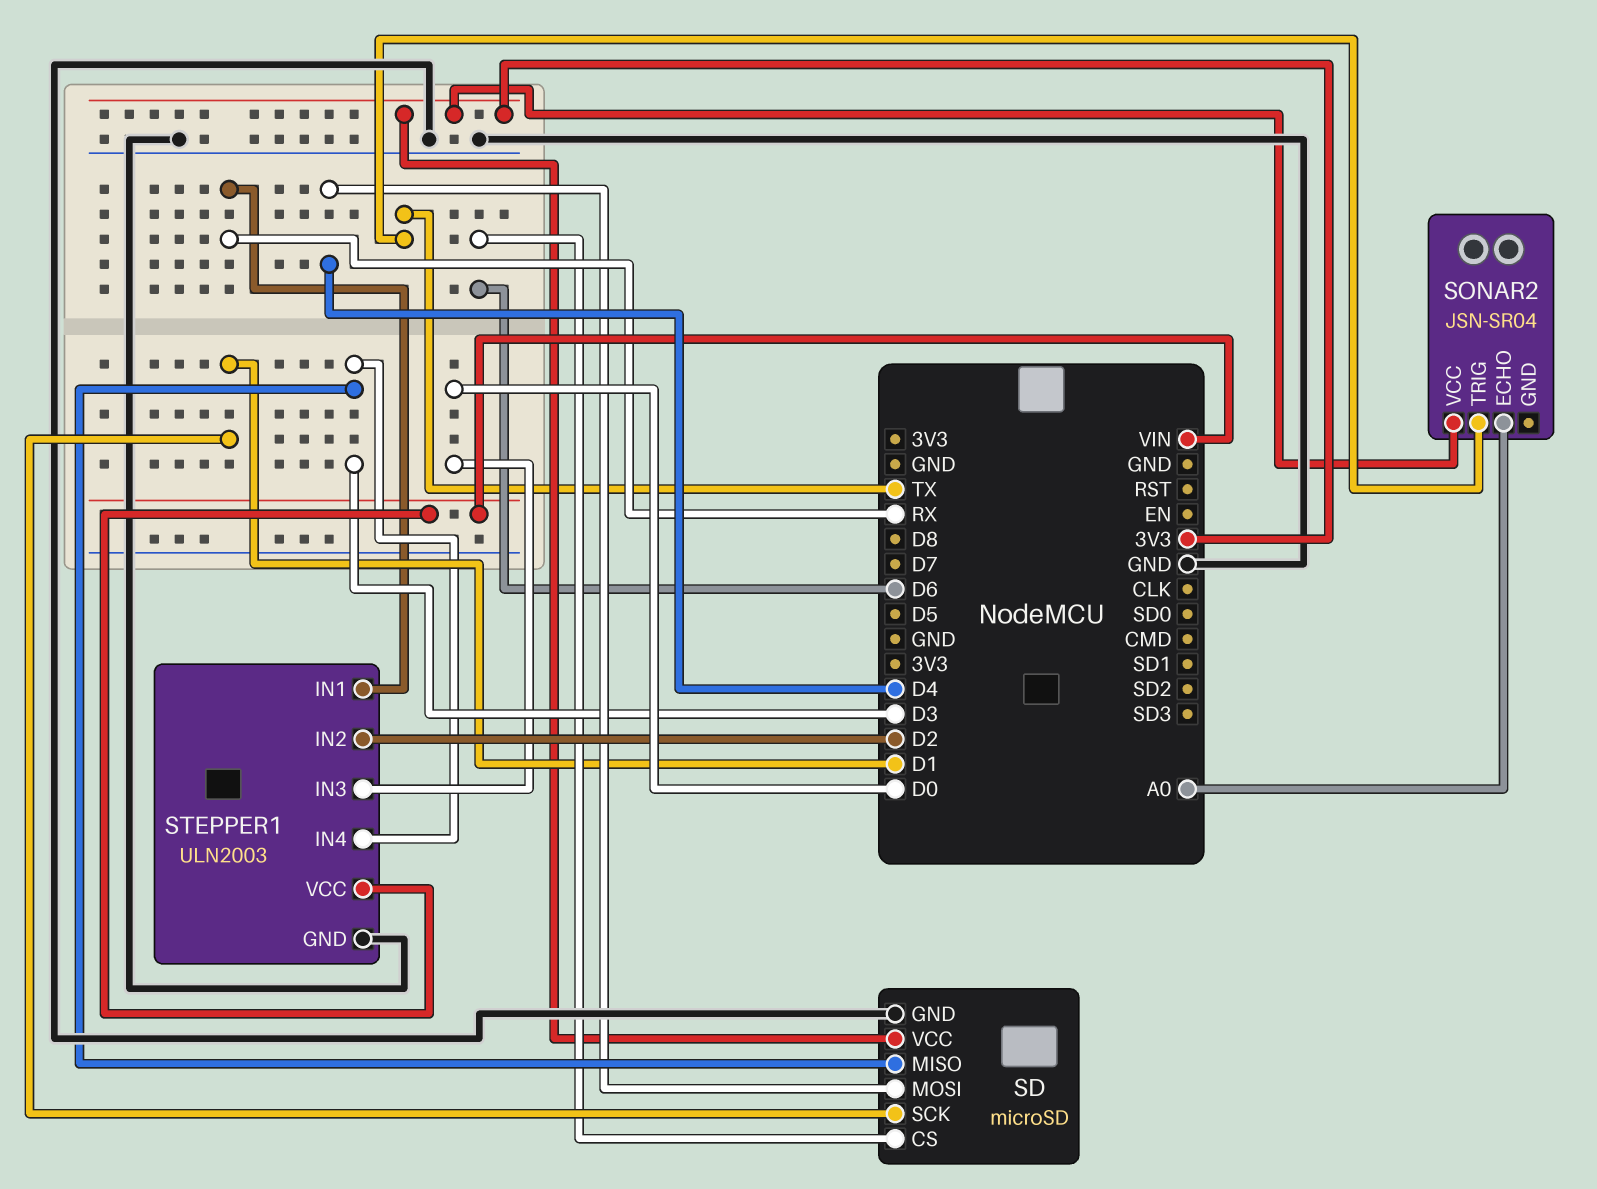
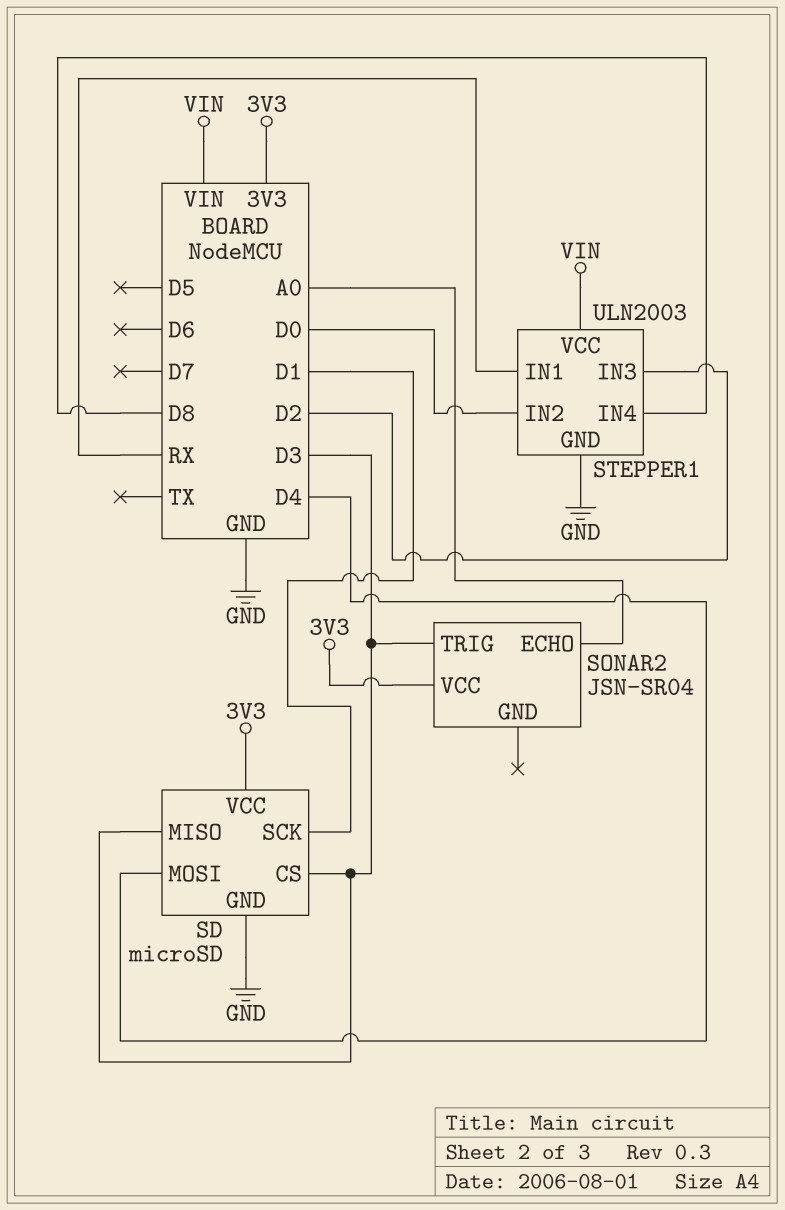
SD pin CS: D6 -> D3
SONAR2 pin TRIG: TX -> D3
STEPPER1 pin IN2: D2 -> D0
STEPPER1 pin IN3: D0 -> D2
STEPPER1 pin IN4: D3 -> D8

